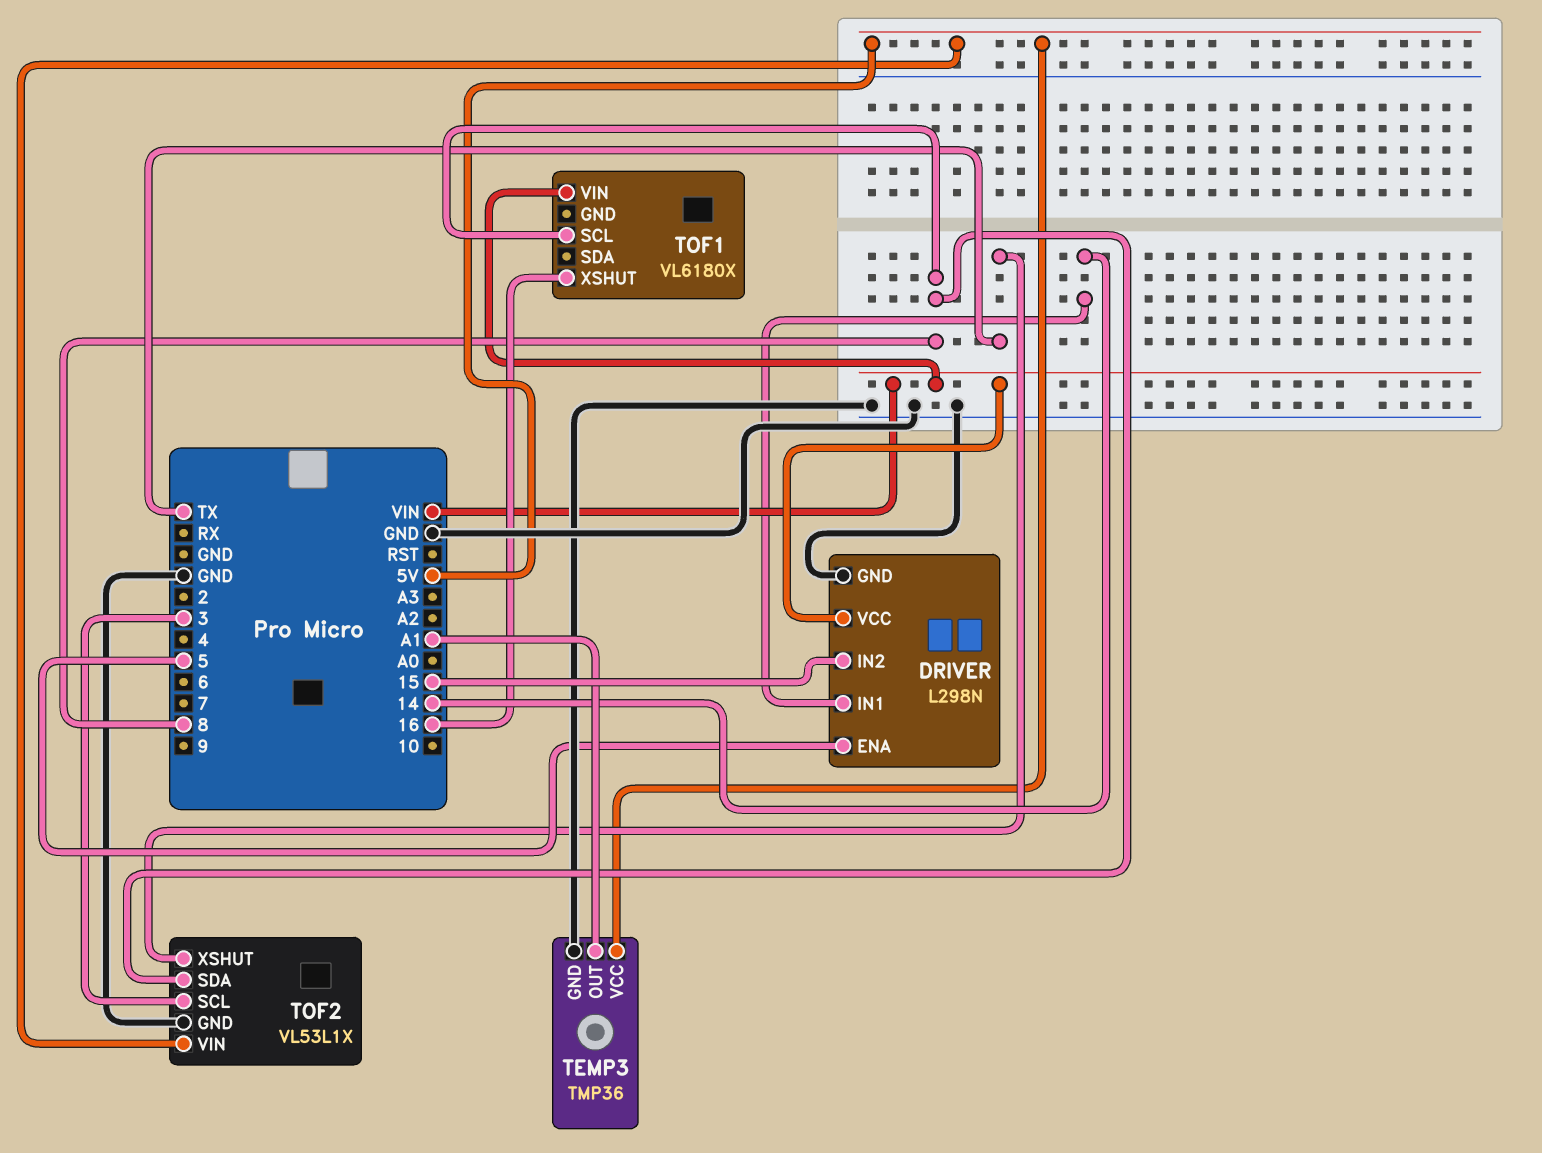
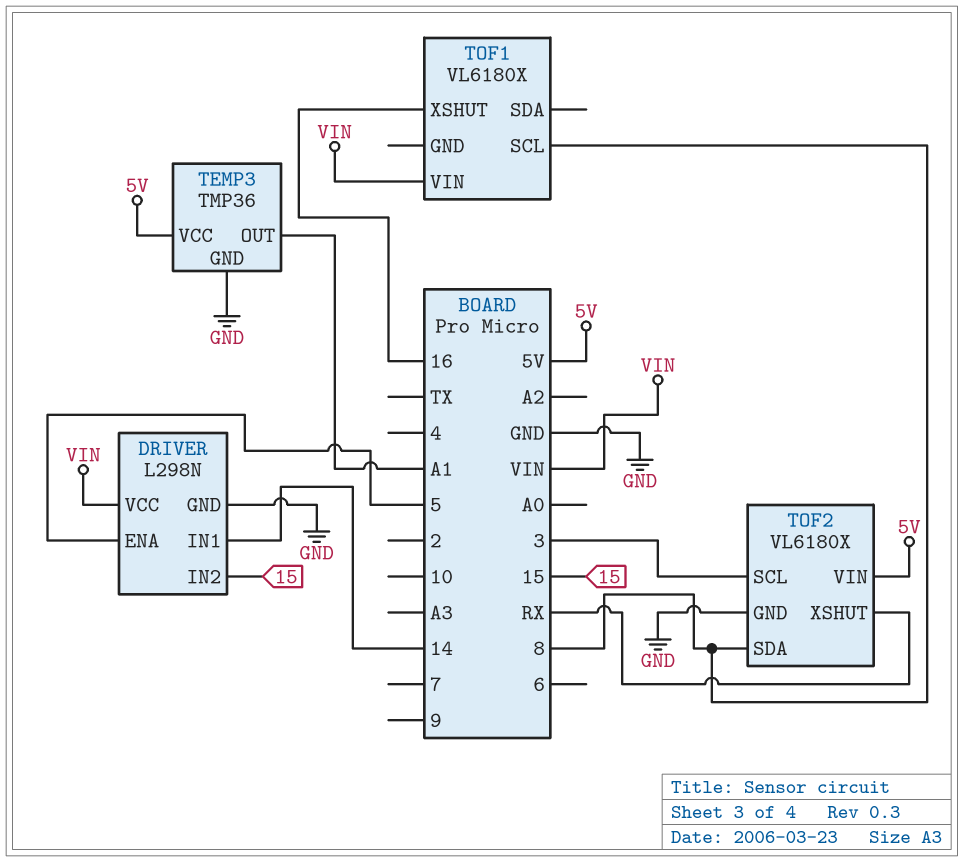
TOF2: VL53L1X -> VL6180X
TOF2 pin XSHUT: TX -> RX

